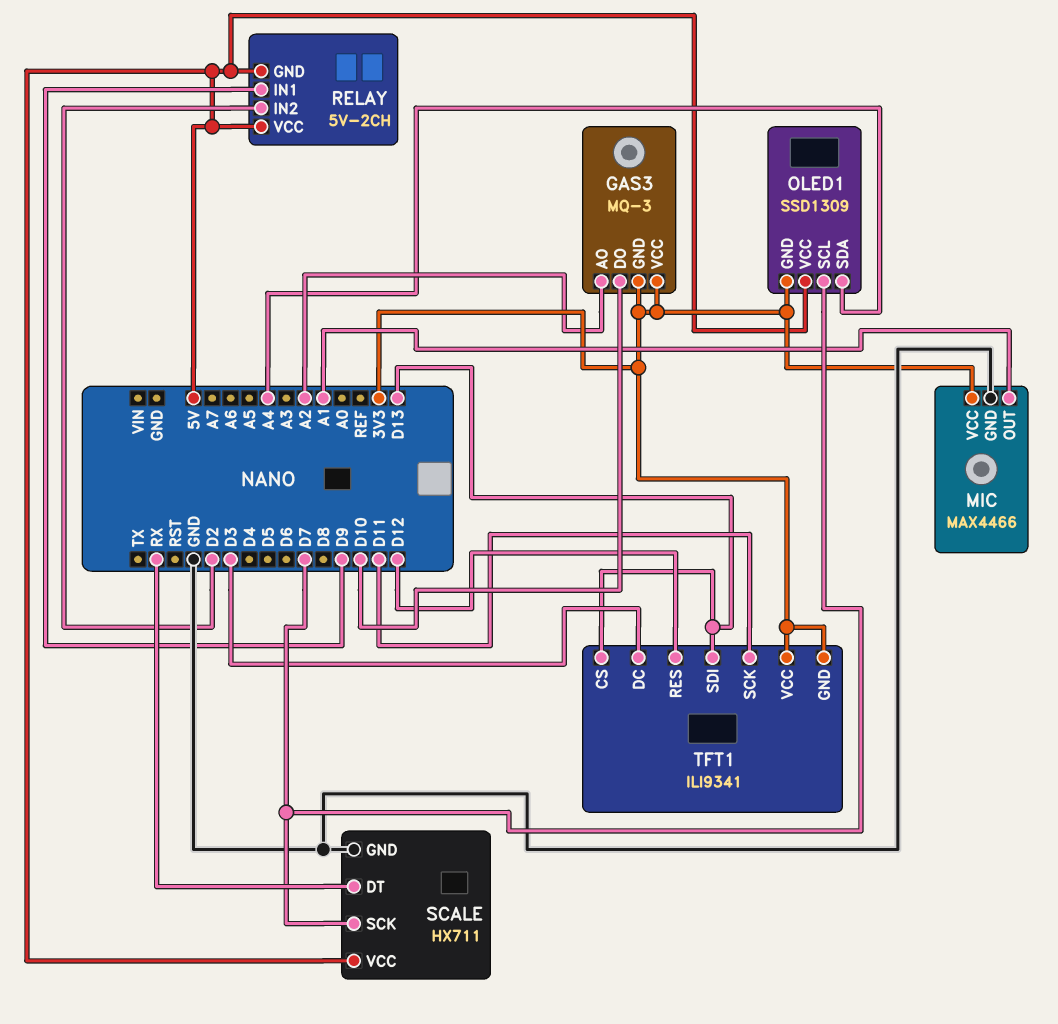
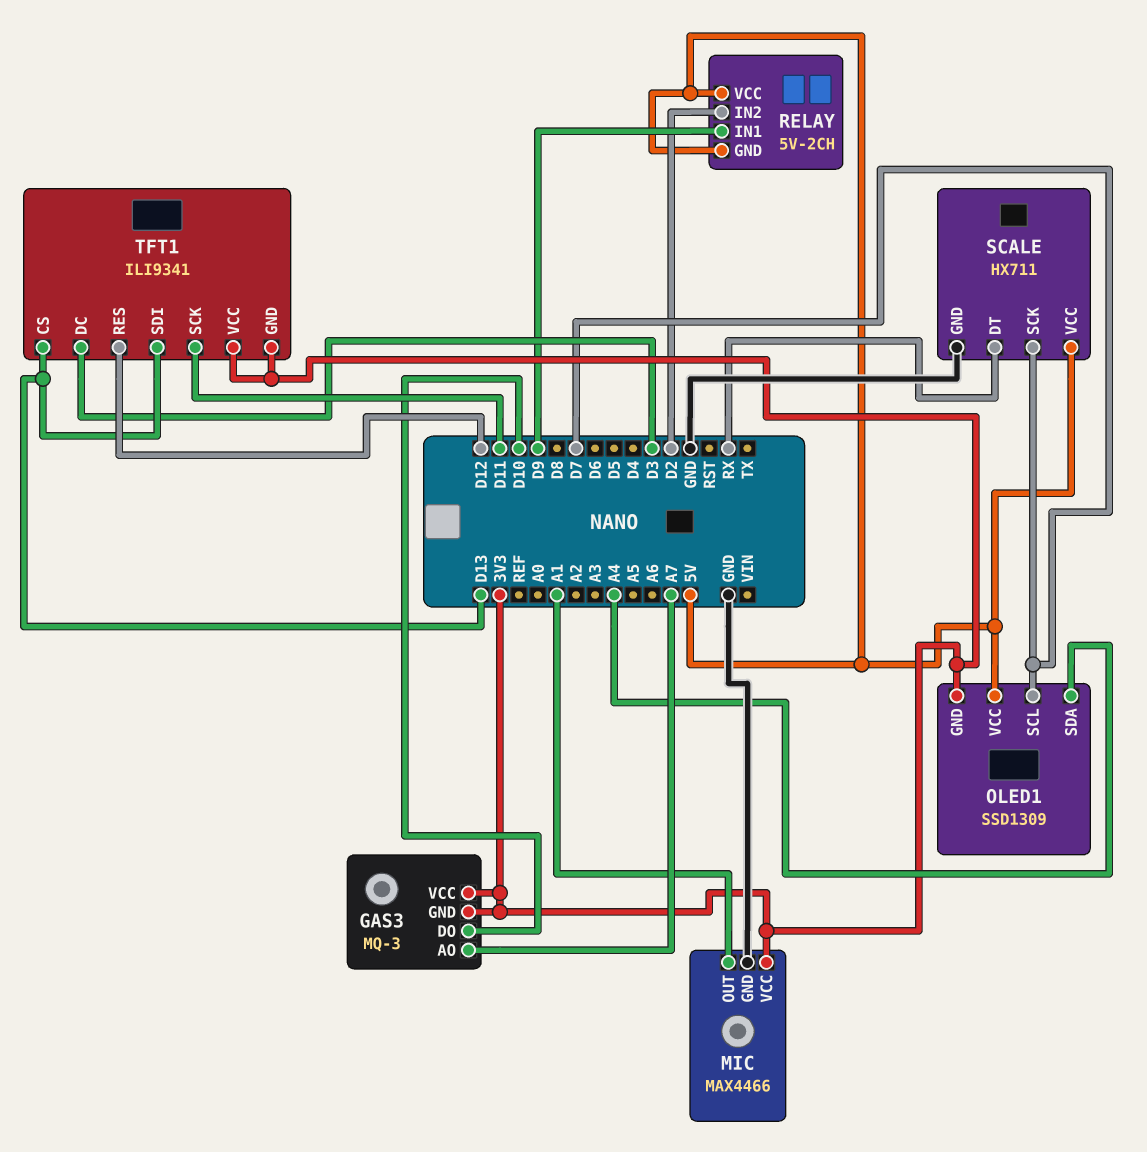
GAS3 pin AO: A2 -> A7

